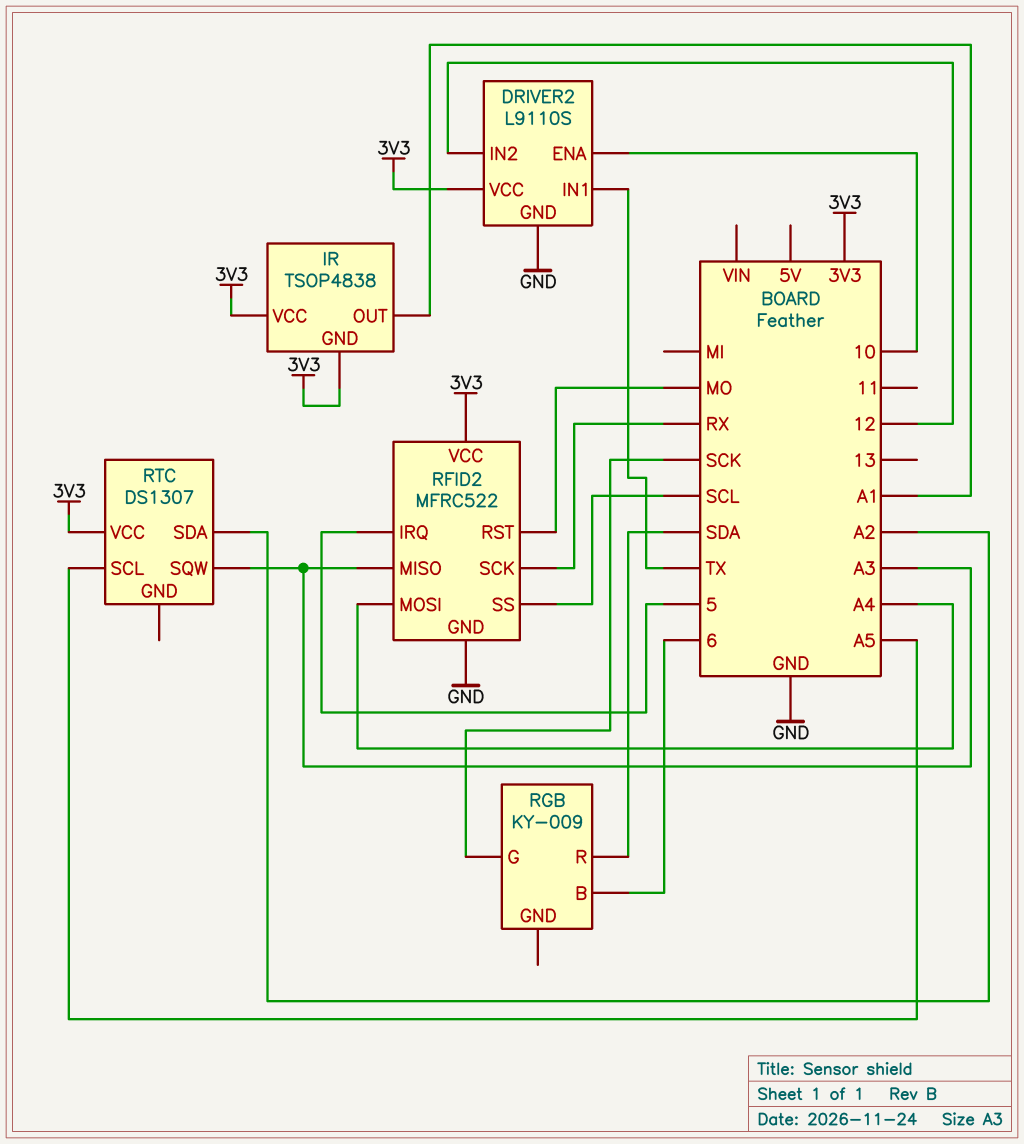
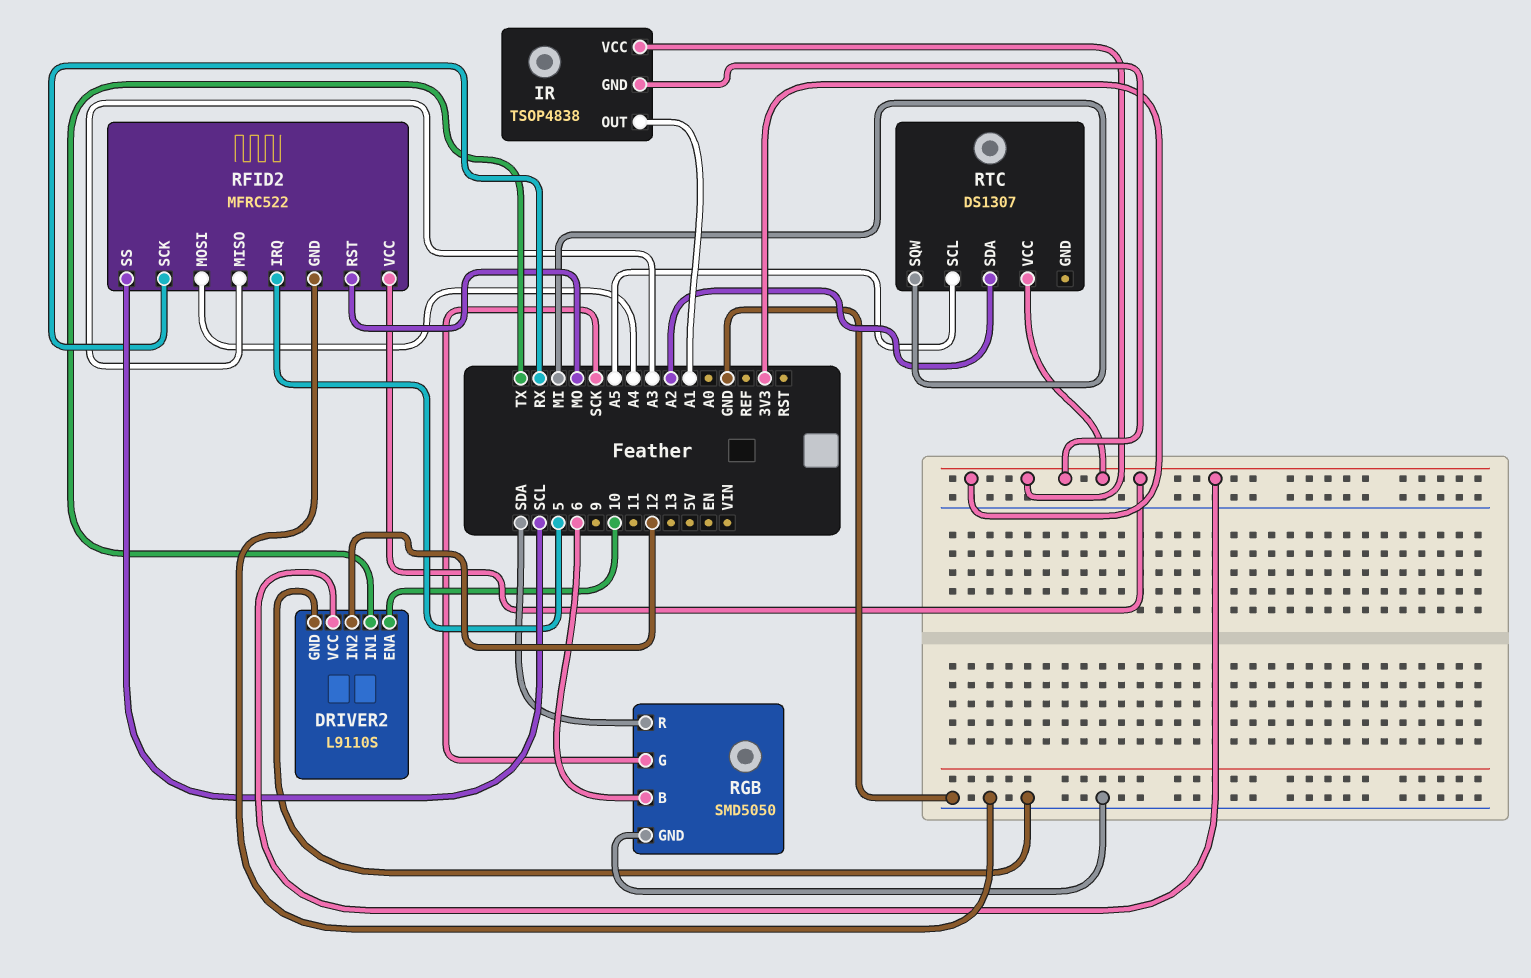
RGB: KY-009 -> SMD5050
RGB pin GND: none -> GND
RTC pin SQW: A3 -> MI

